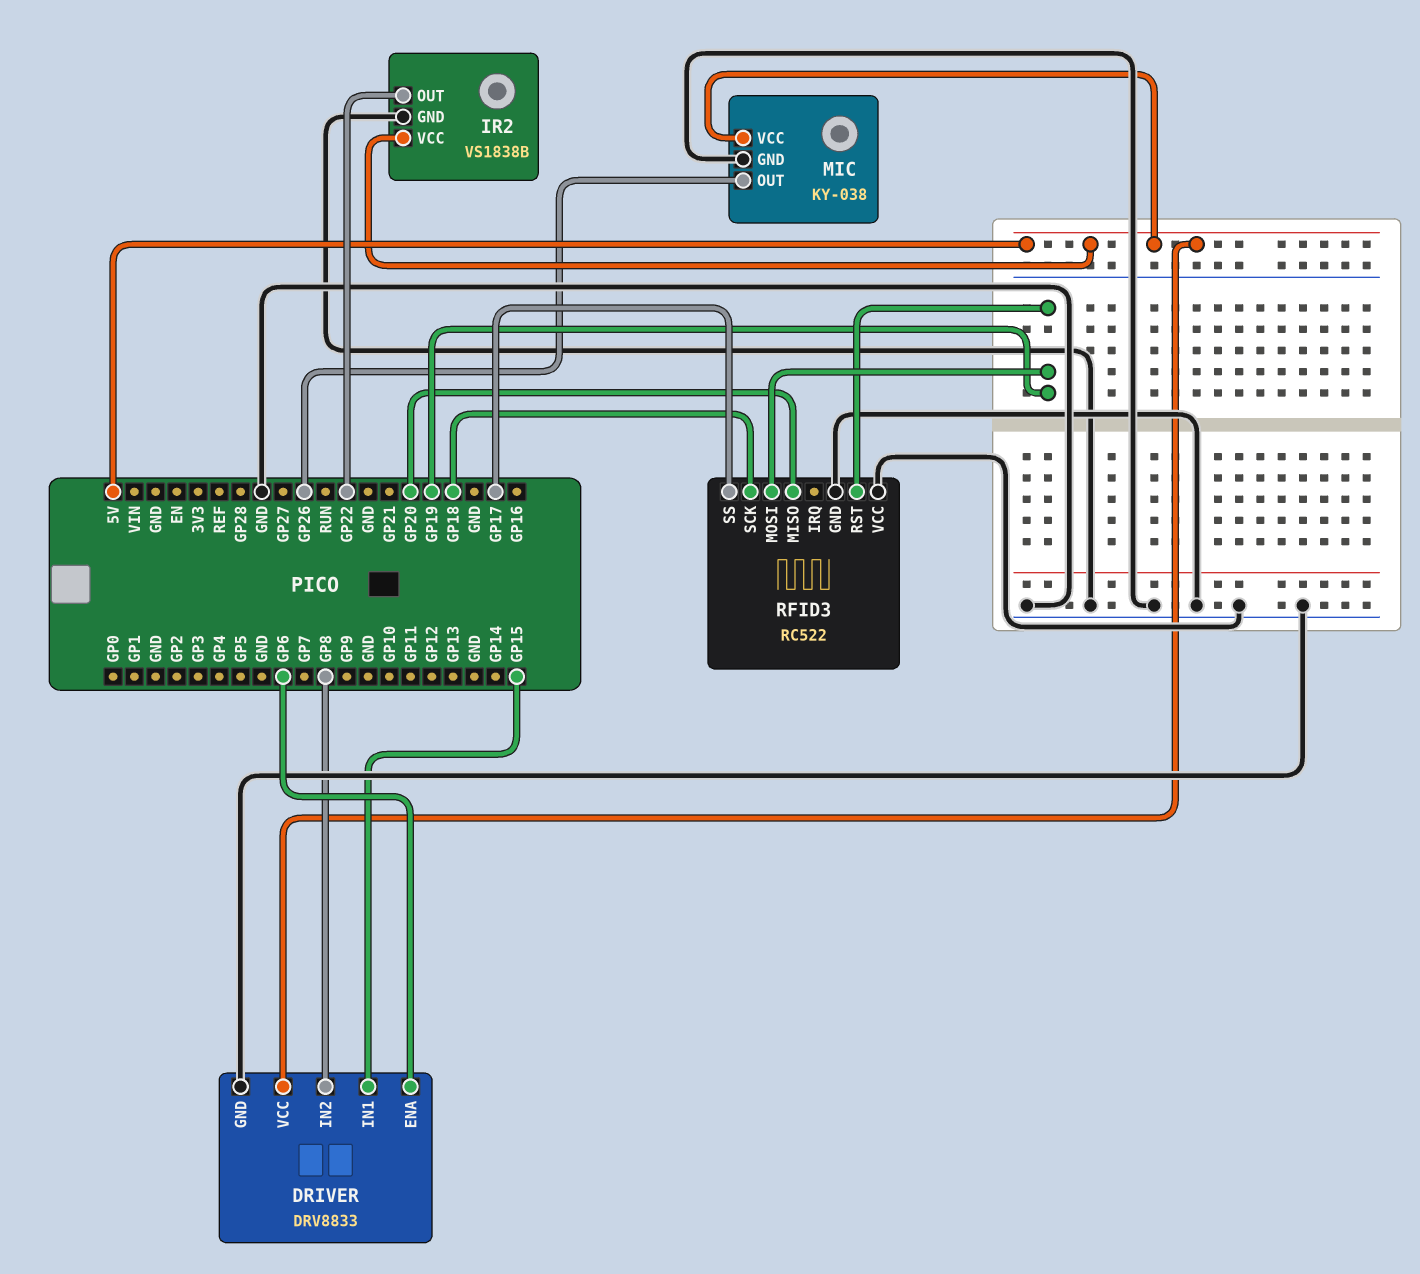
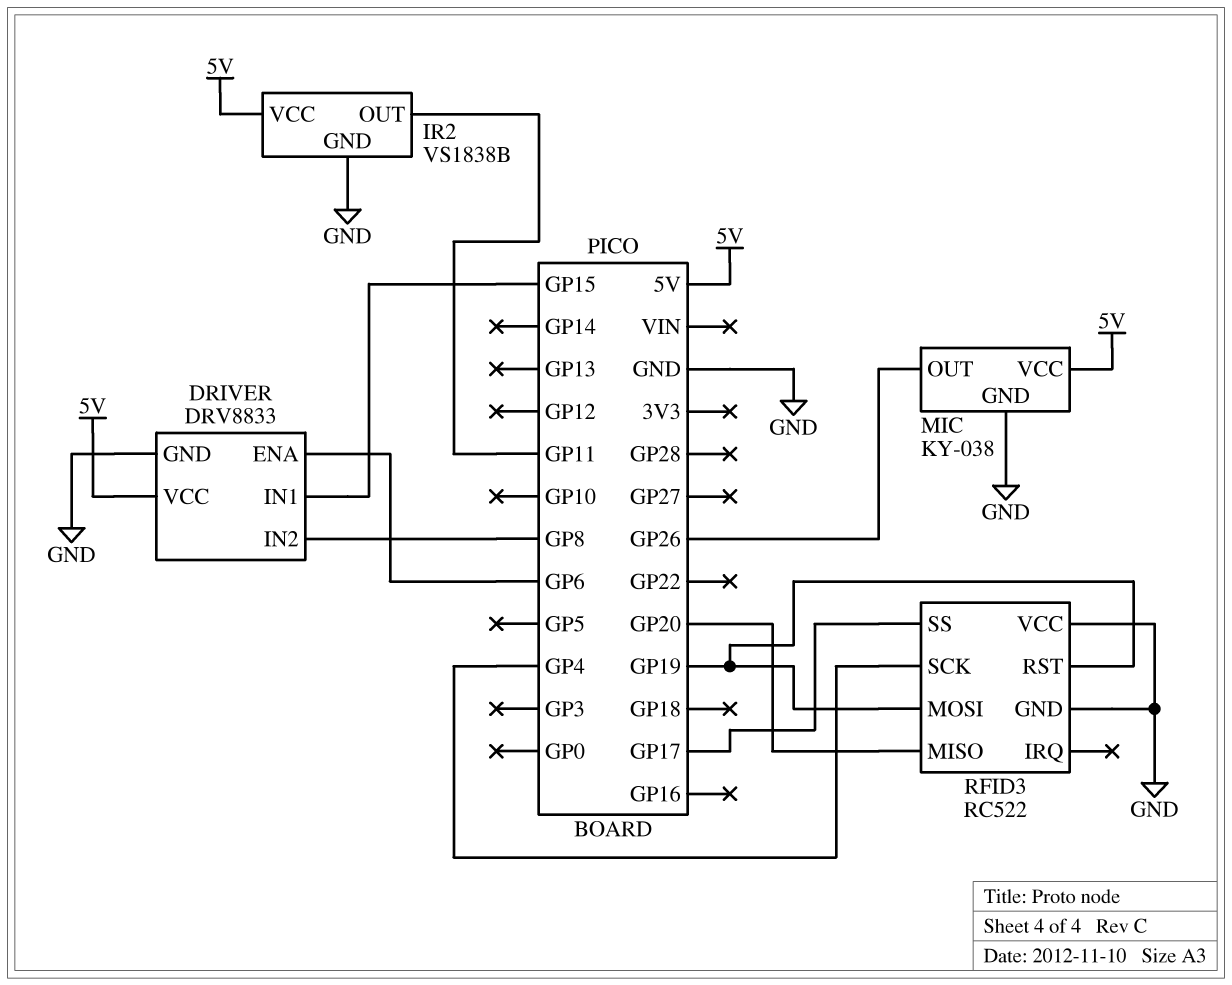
IR2 pin OUT: GP22 -> GP11
RFID3 pin SCK: GP18 -> GP4

